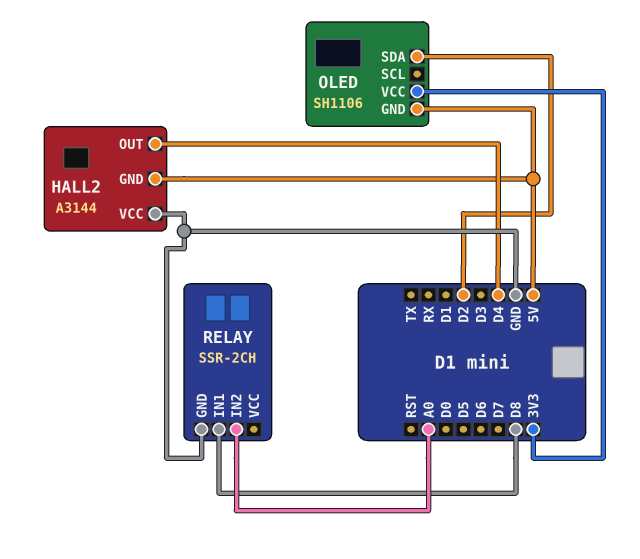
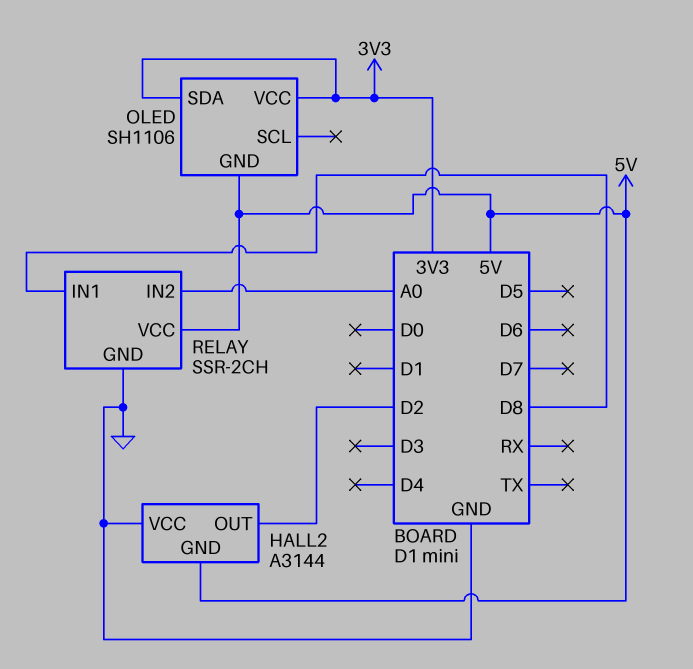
HALL2 pin OUT: D4 -> D2
OLED pin SDA: D2 -> 3V3
RELAY pin VCC: none -> 5V

